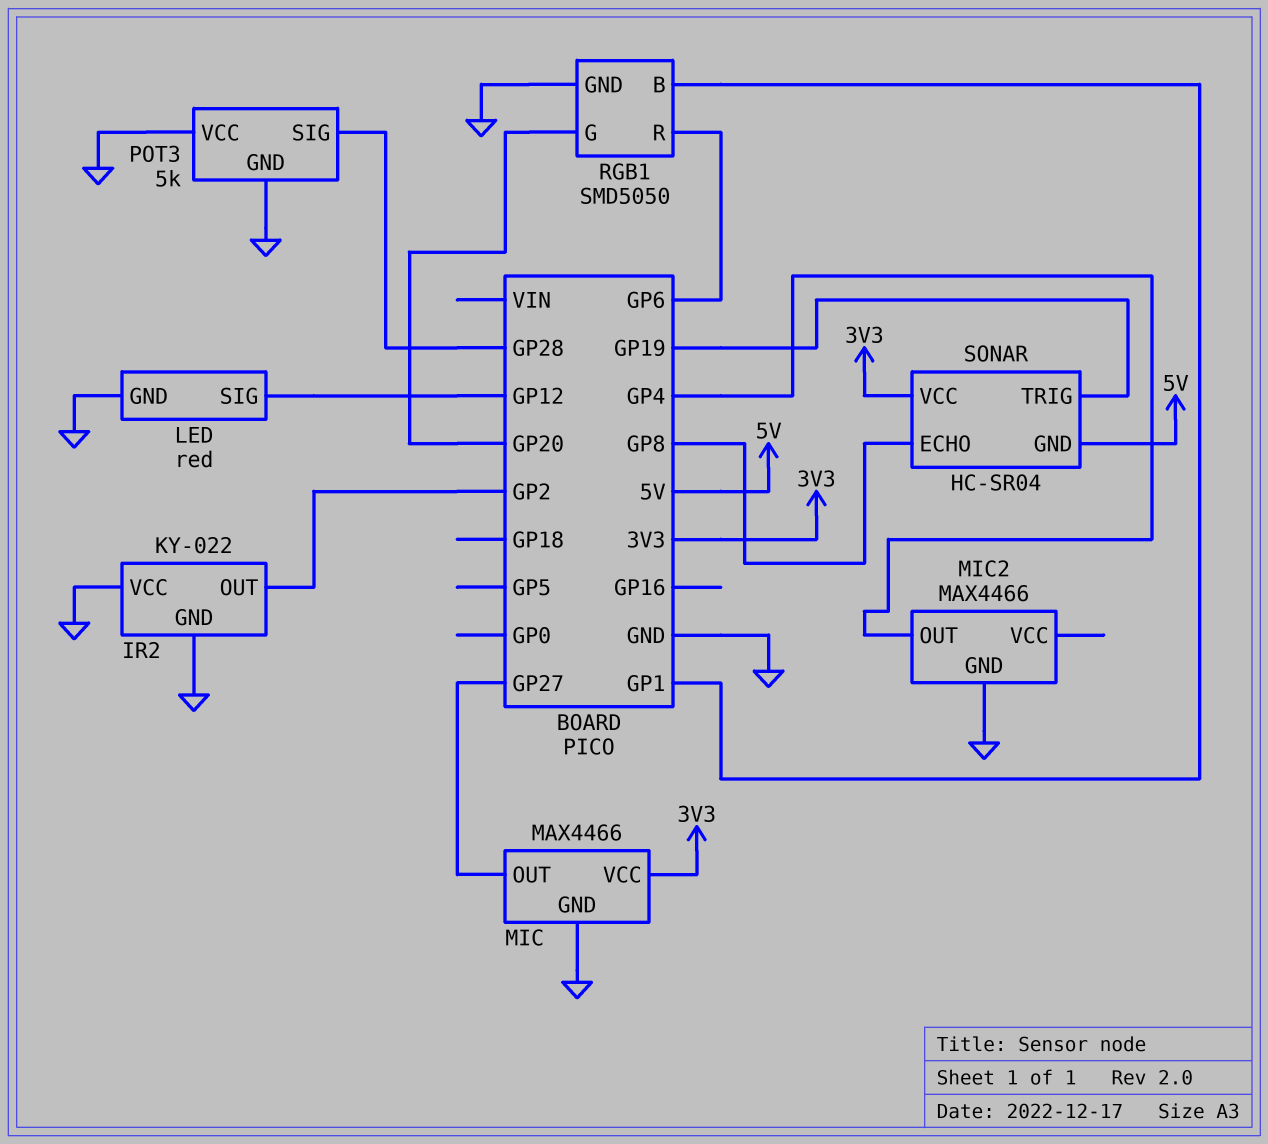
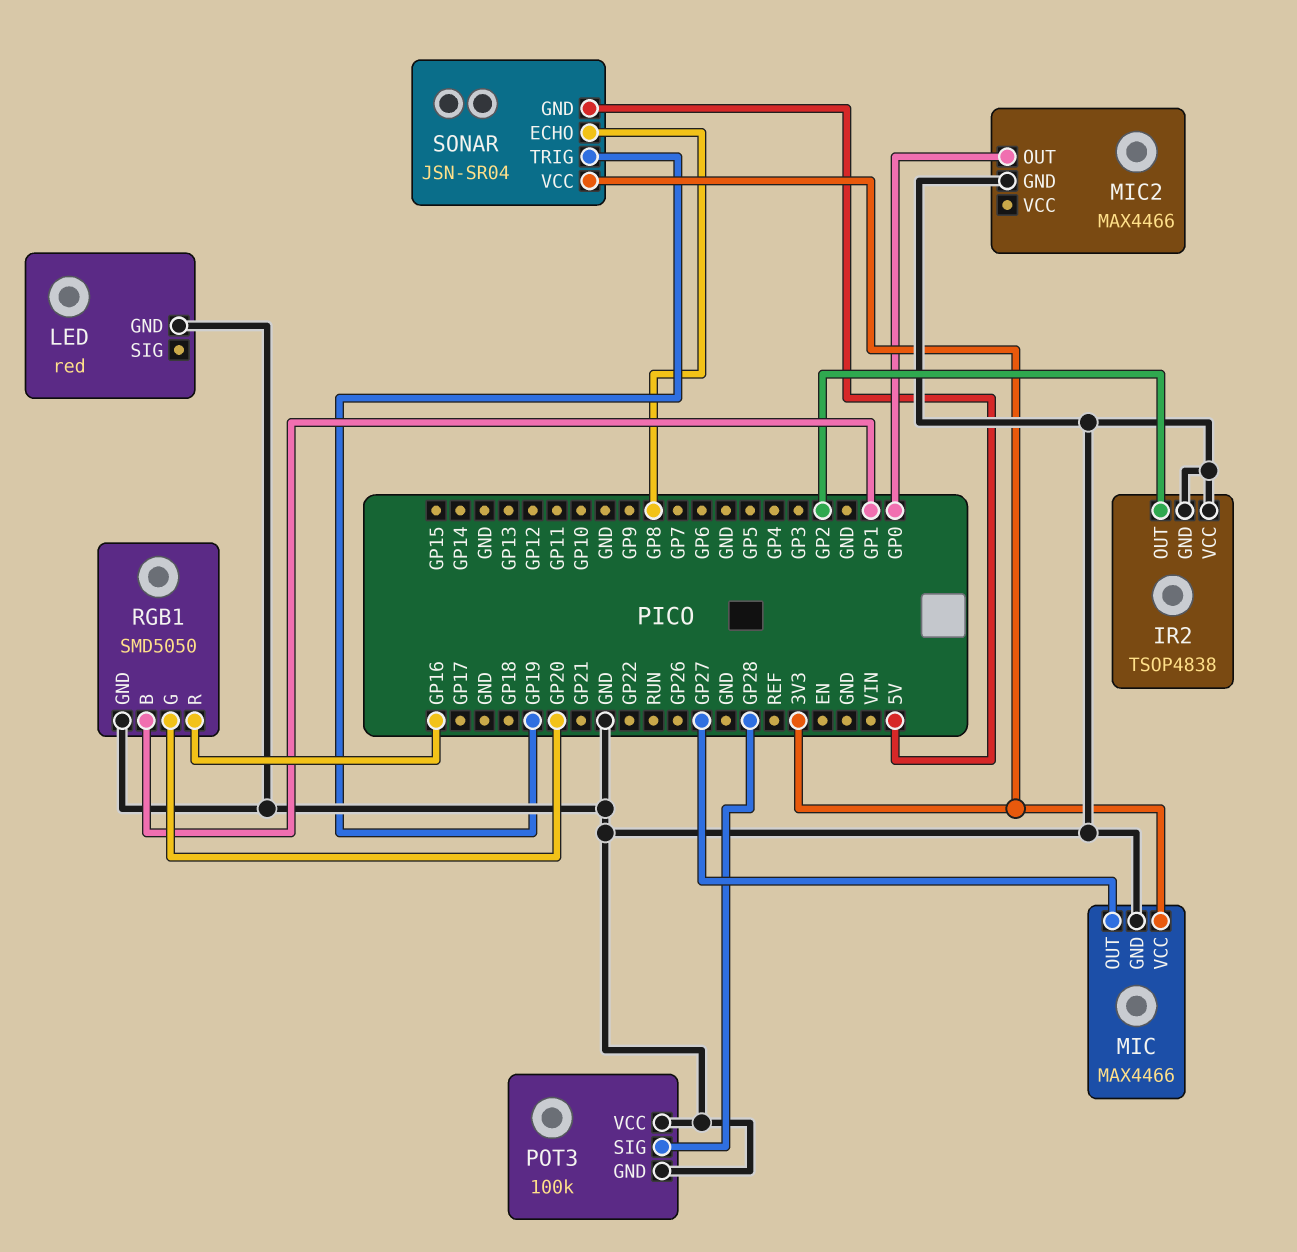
IR2: KY-022 -> TSOP4838
LED pin SIG: GP12 -> none
MIC2 pin OUT: GP4 -> GP0
POT3: 5k -> 100k
RGB1 pin R: GP6 -> GP16
SONAR: HC-SR04 -> JSN-SR04

